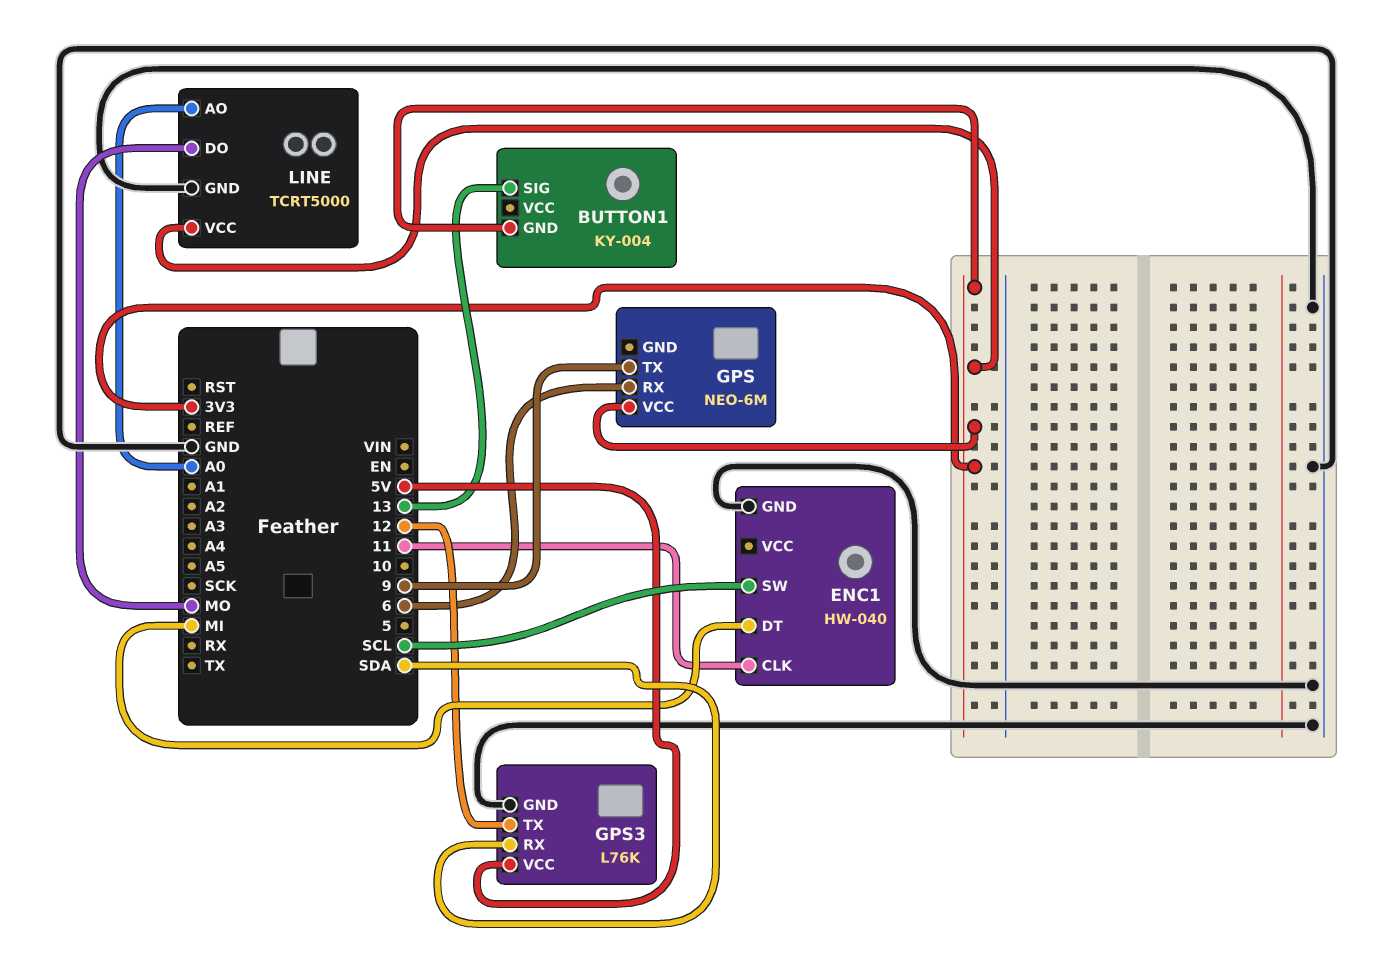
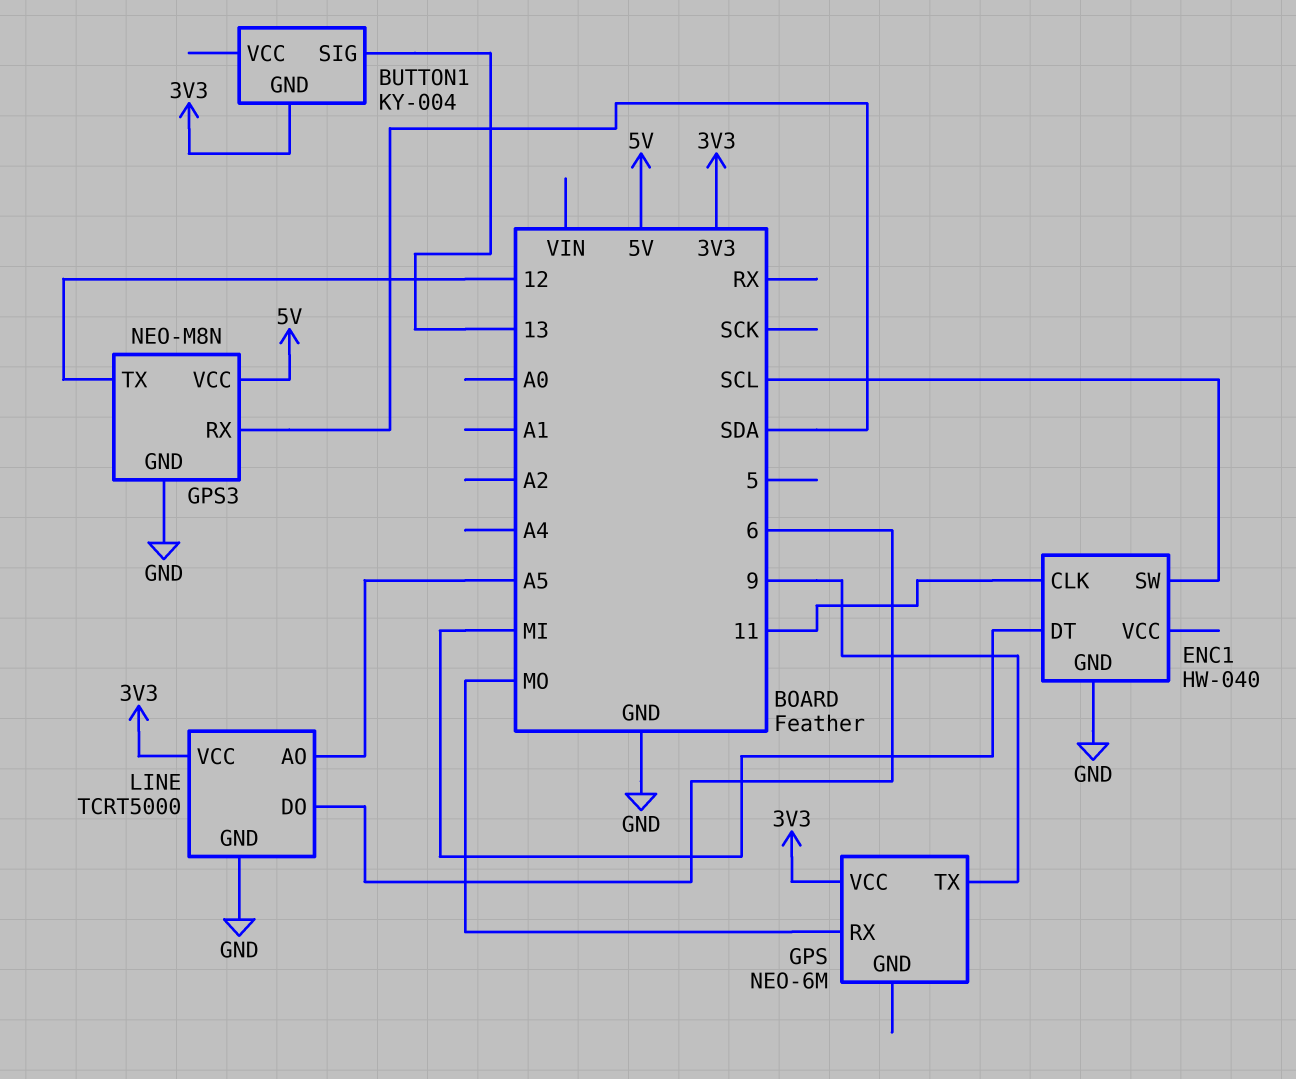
GPS pin RX: 6 -> MO
GPS3: L76K -> NEO-M8N
LINE pin AO: A0 -> A5
LINE pin DO: MO -> 6

